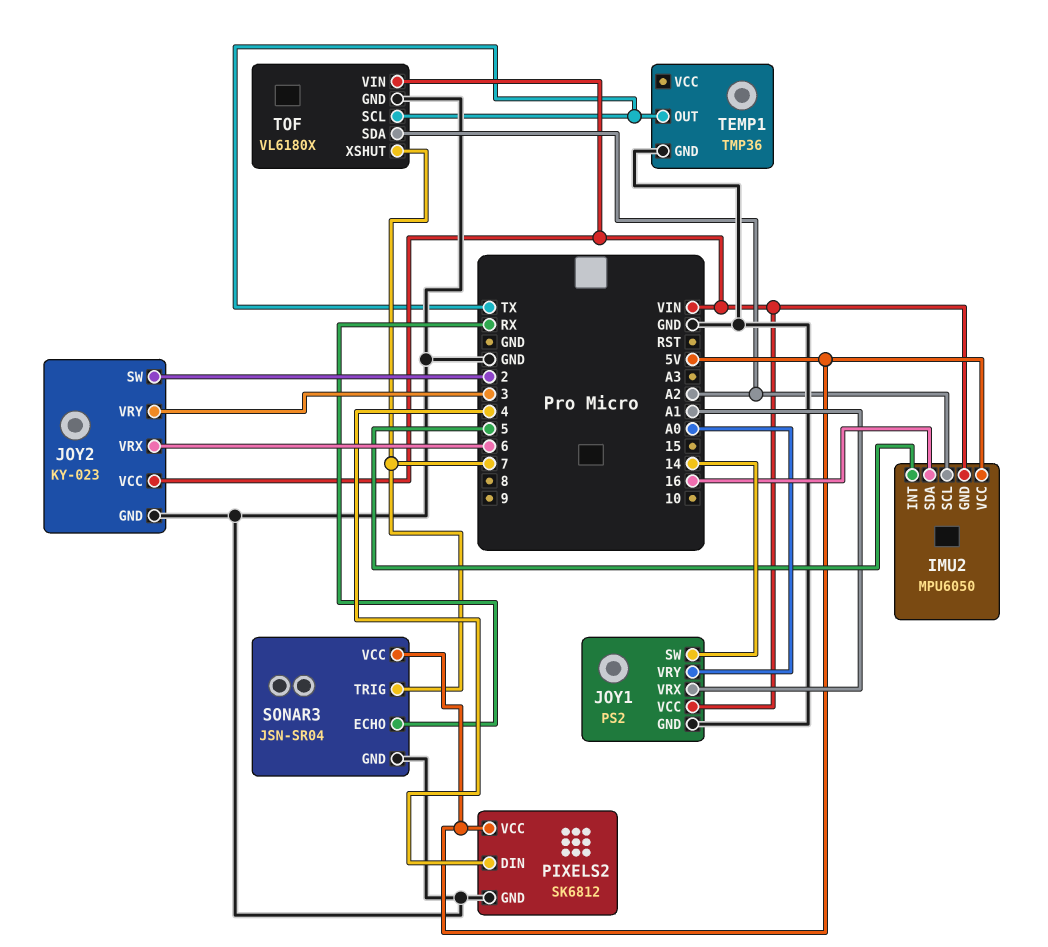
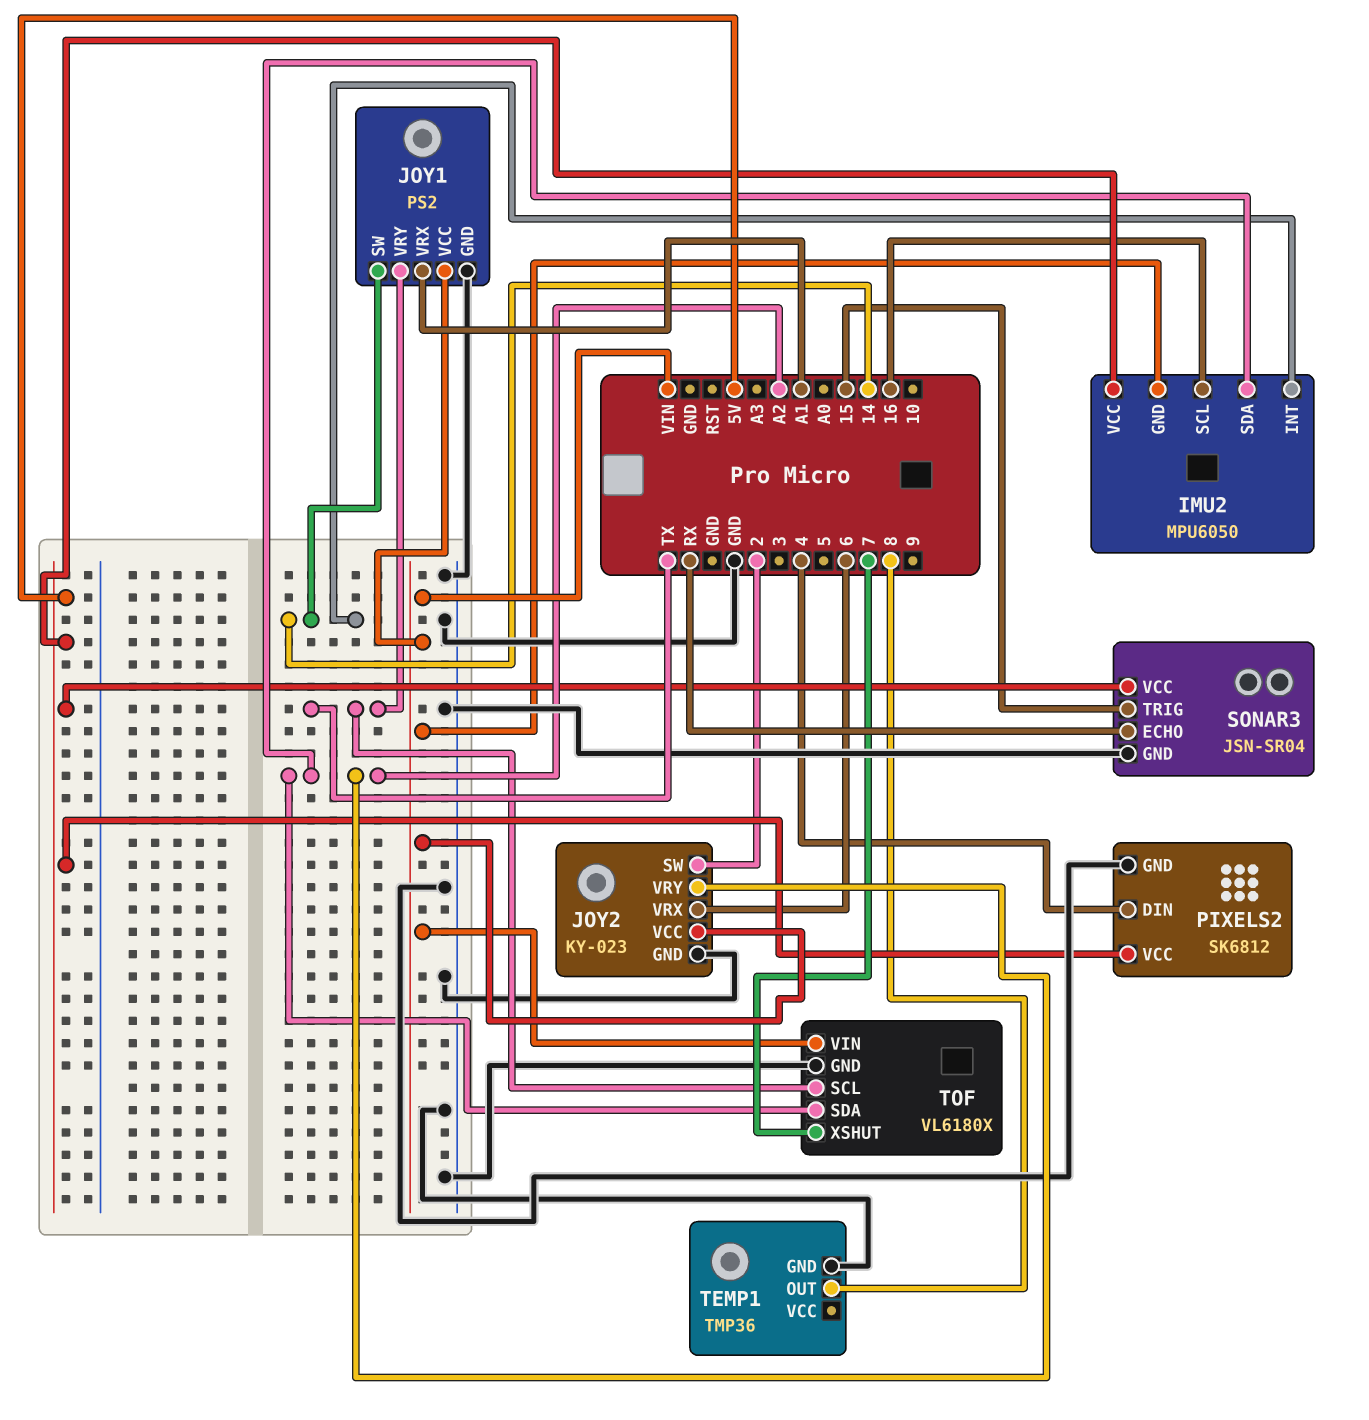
IMU2 pin INT: 5 -> 14
IMU2 pin SCL: A2 -> 16
IMU2 pin SDA: 16 -> A2
JOY1 pin VRY: A0 -> TX
JOY2 pin VRY: 3 -> A2
SONAR3 pin TRIG: 7 -> 15
TEMP1 pin OUT: TX -> 8

